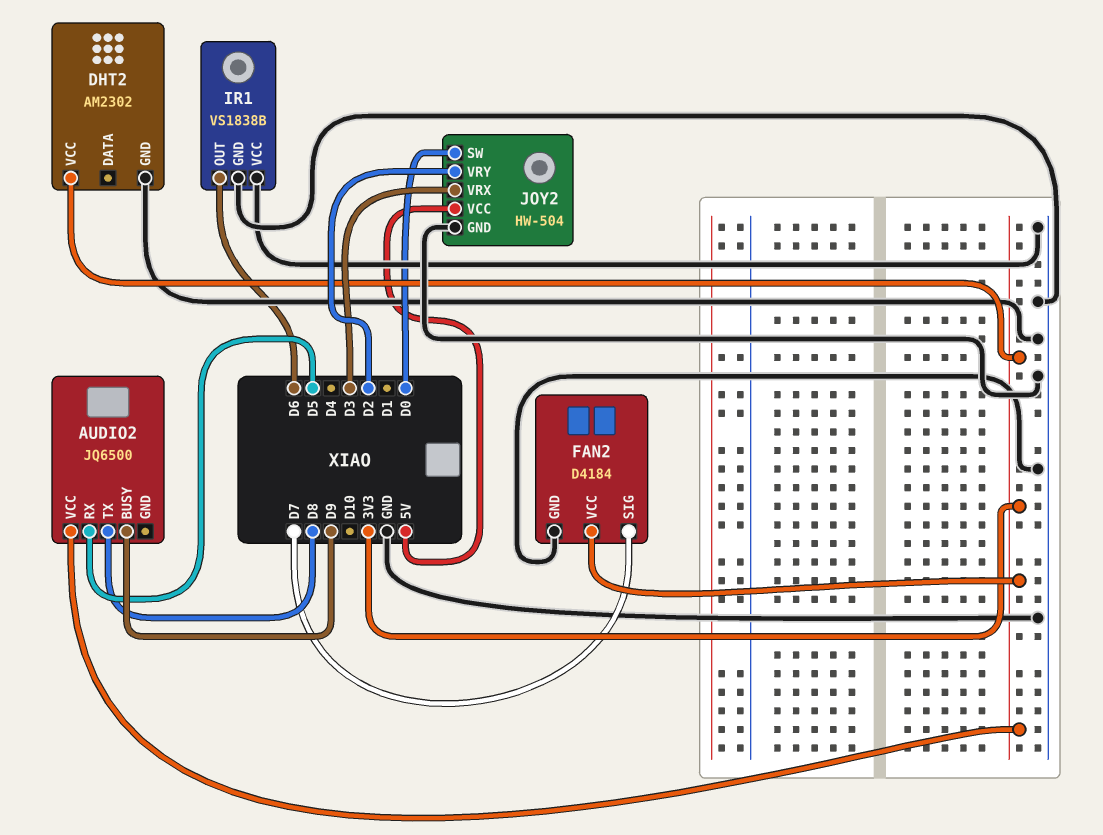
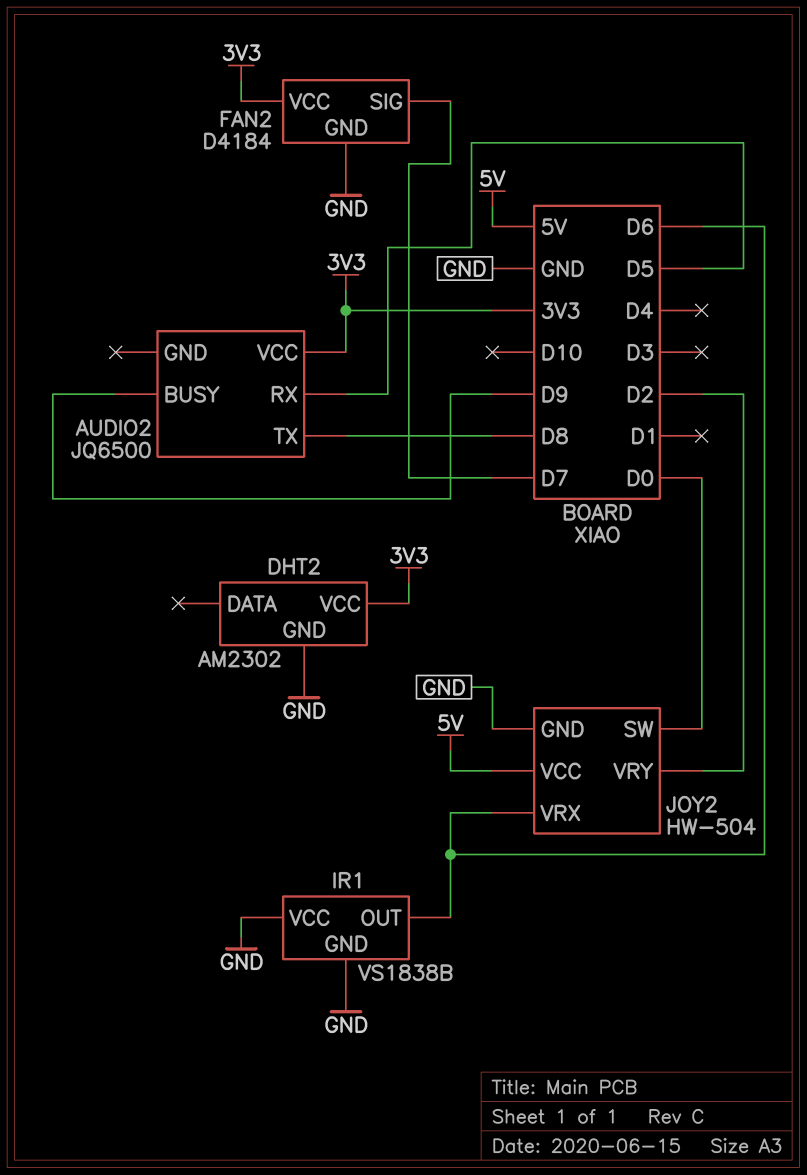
JOY2 pin VRX: D3 -> D6

